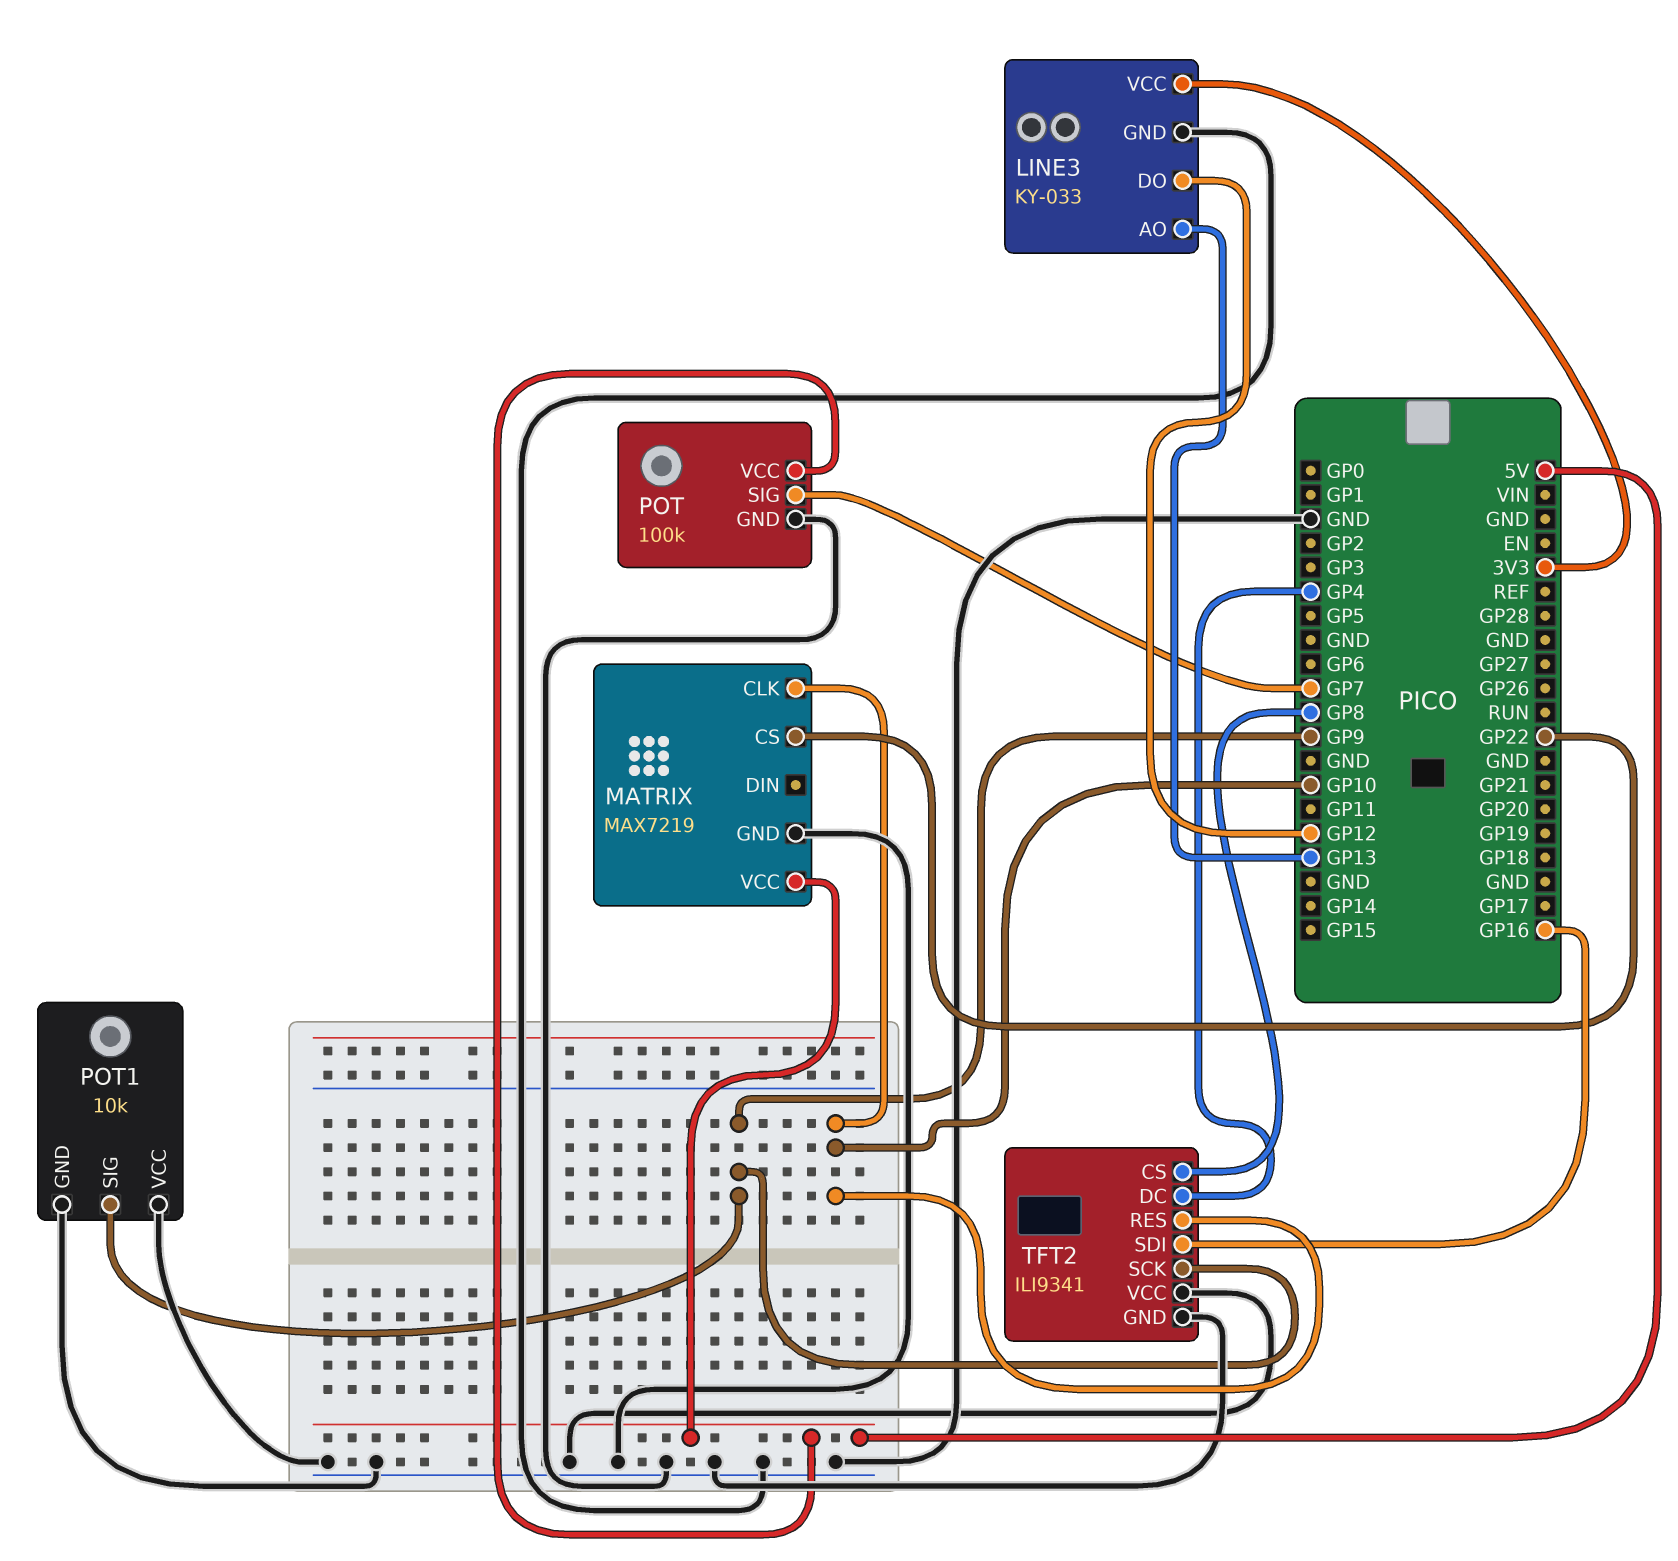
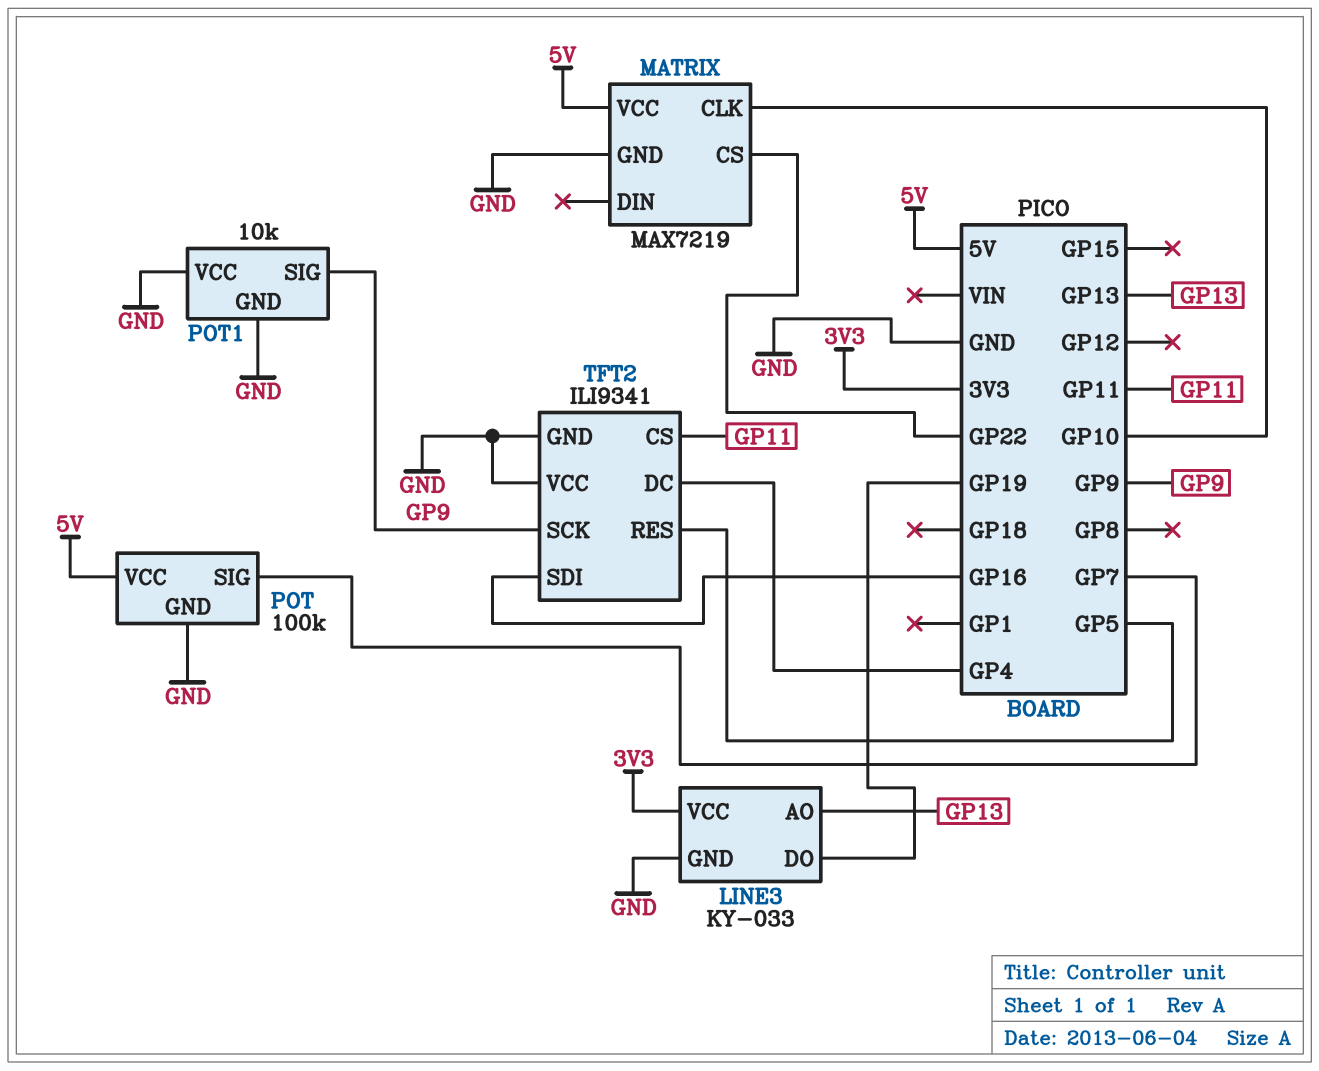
LINE3 pin DO: GP12 -> GP19
TFT2 pin CS: GP8 -> GP11
TFT2 pin RES: GP10 -> GP5

